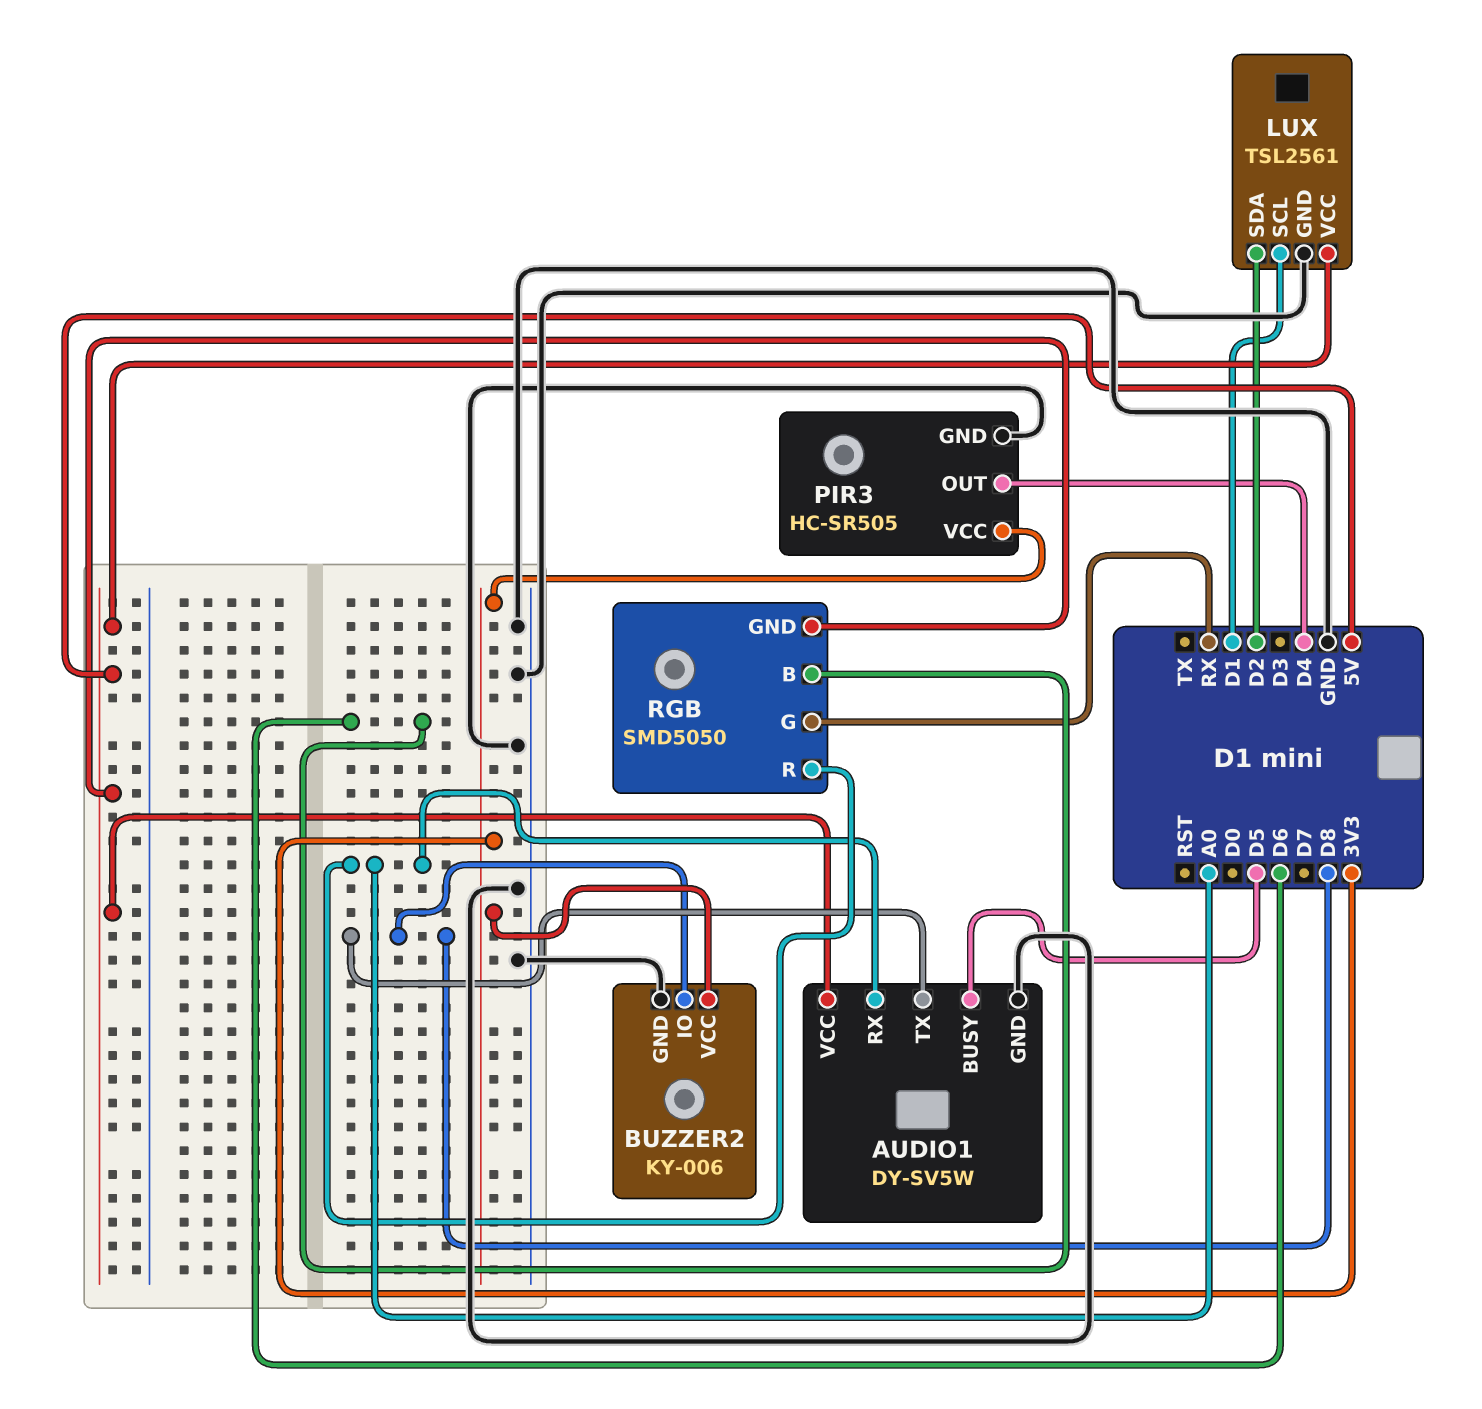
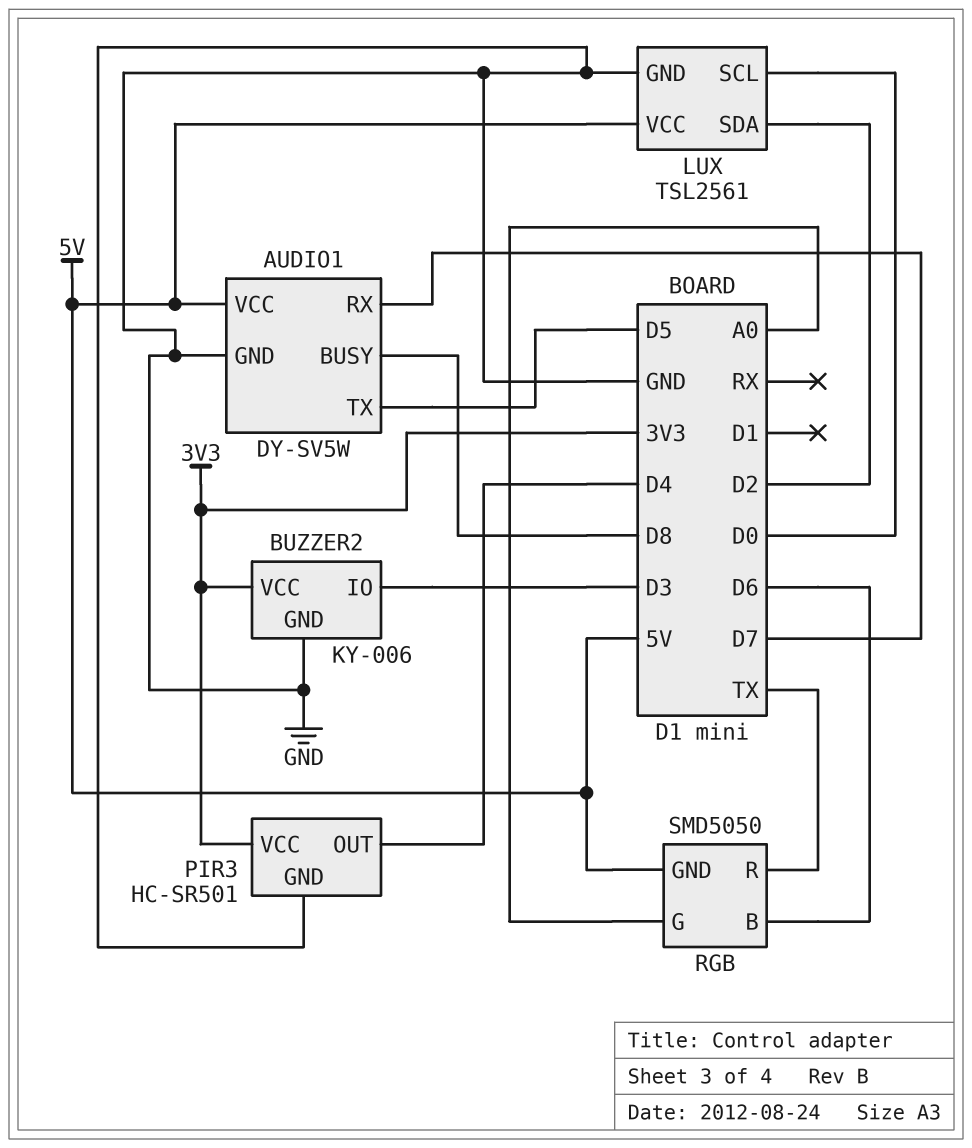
AUDIO1 pin BUSY: D5 -> D8
AUDIO1 pin RX: A0 -> D7
AUDIO1 pin TX: D8 -> D5
BUZZER2 pin IO: D8 -> D3
LUX pin SCL: D1 -> D0
PIR3: HC-SR505 -> HC-SR501
RGB pin G: RX -> A0
RGB pin R: A0 -> TX

